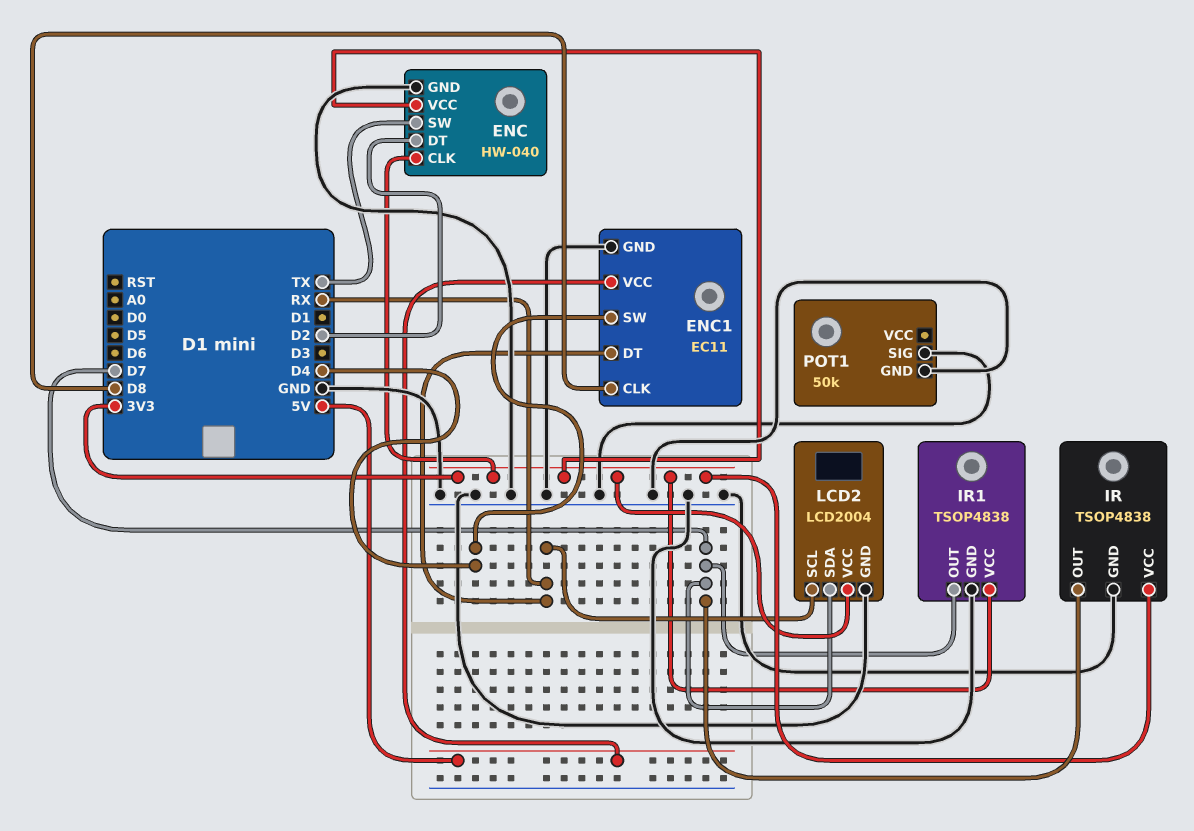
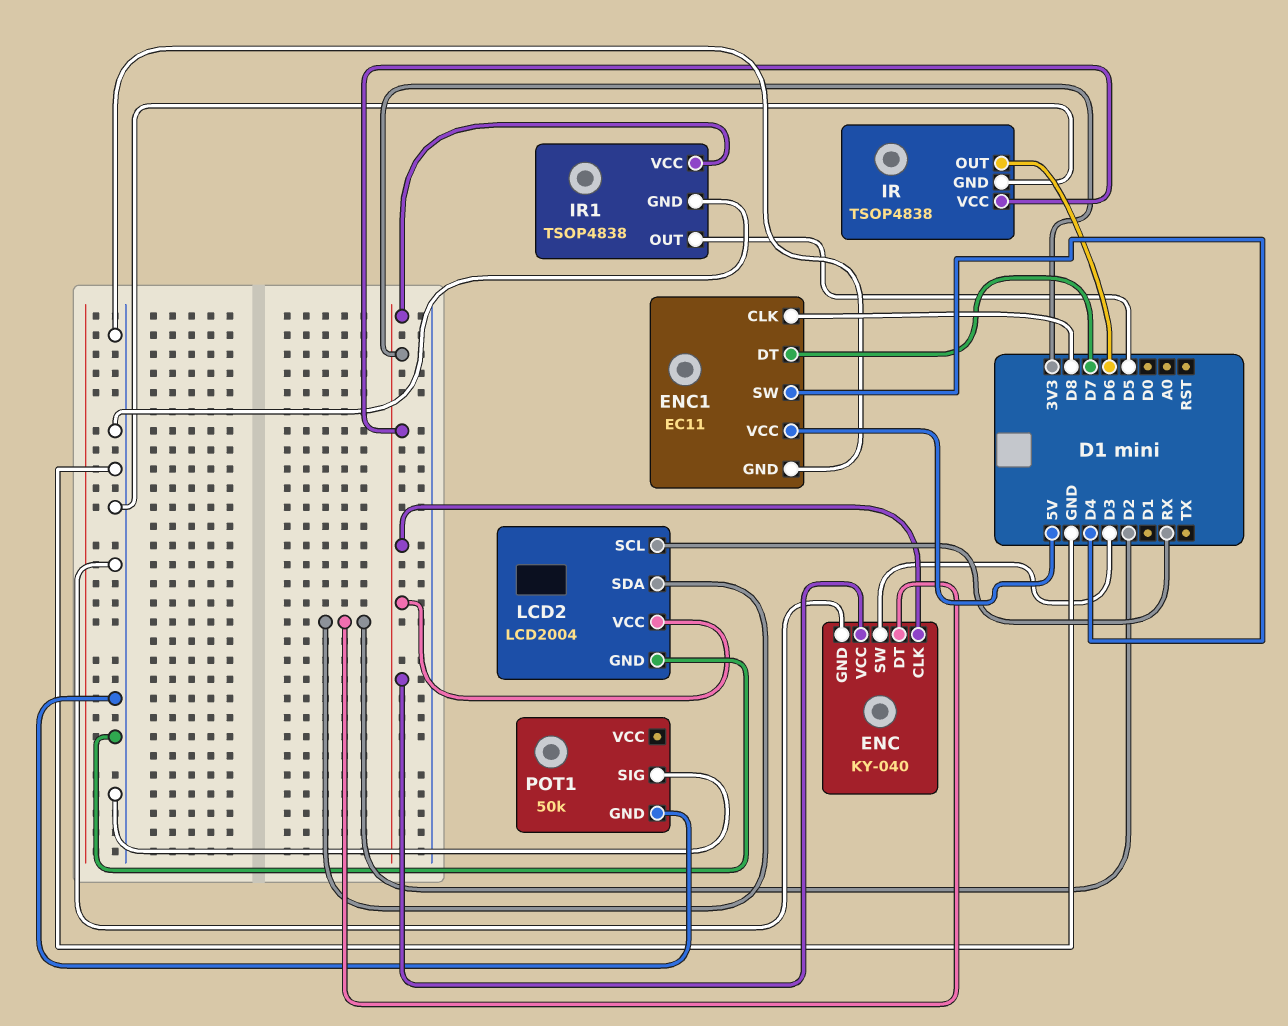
ENC: HW-040 -> KY-040
ENC pin SW: TX -> D3
ENC1 pin DT: RX -> D7
IR pin OUT: D7 -> D6
IR1 pin OUT: D7 -> D5
LCD2 pin SDA: D7 -> D2

